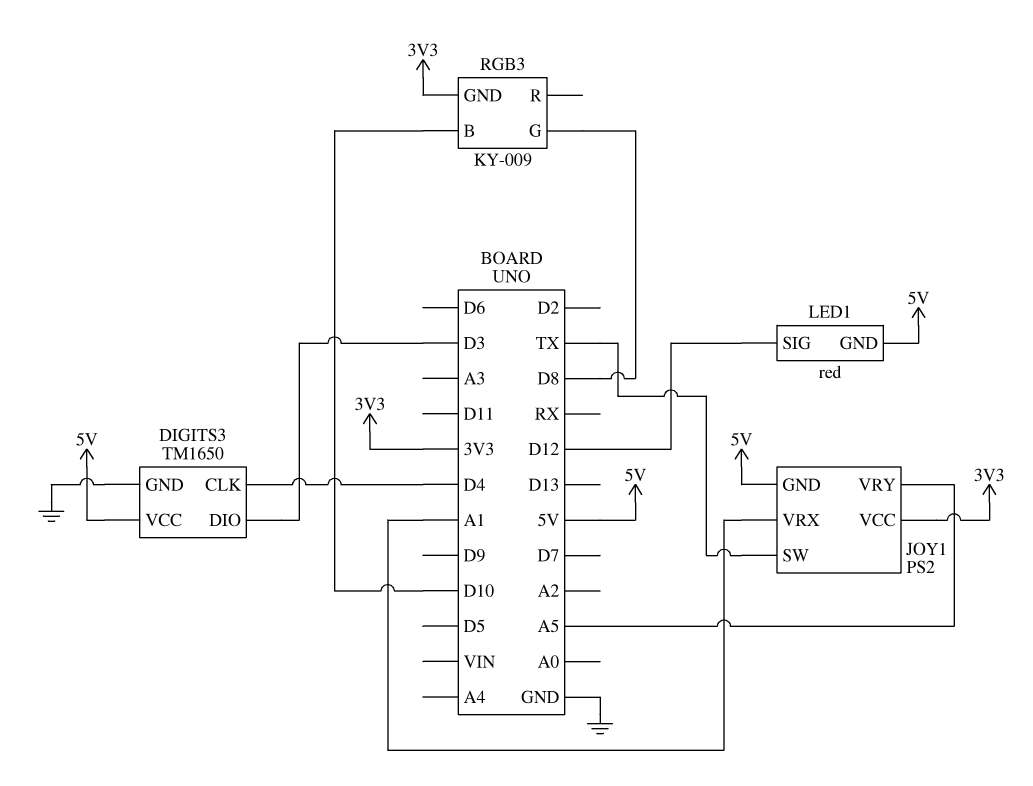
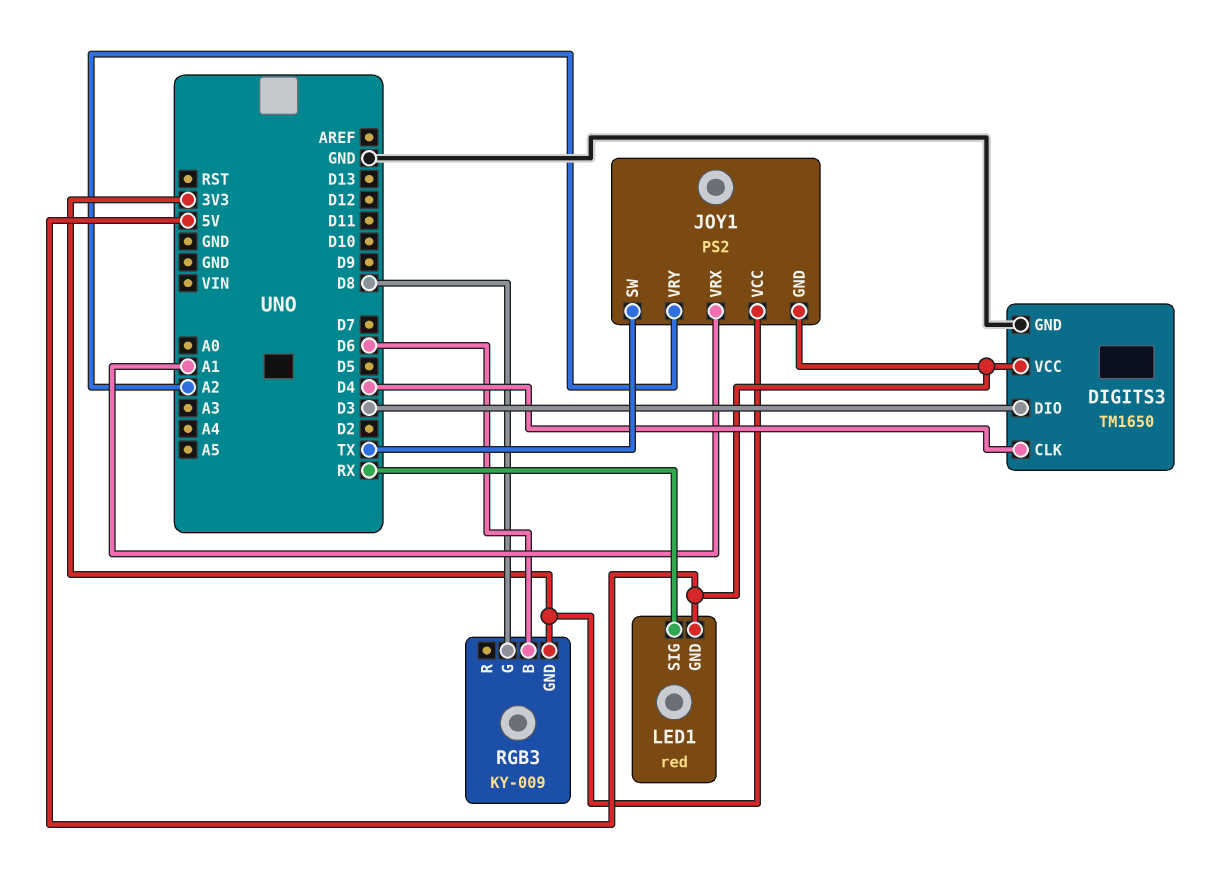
JOY1 pin VRY: A5 -> A2
LED1 pin SIG: D12 -> RX
RGB3 pin B: D10 -> D6

